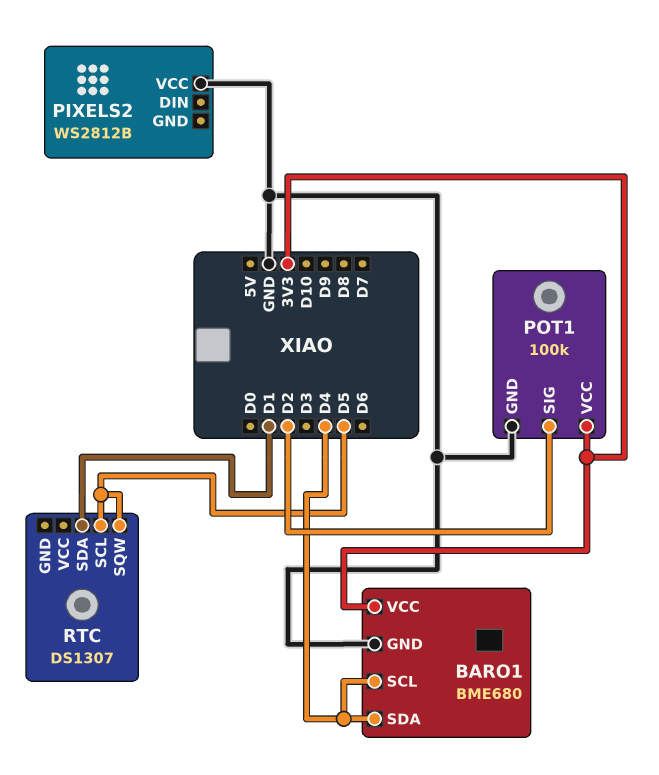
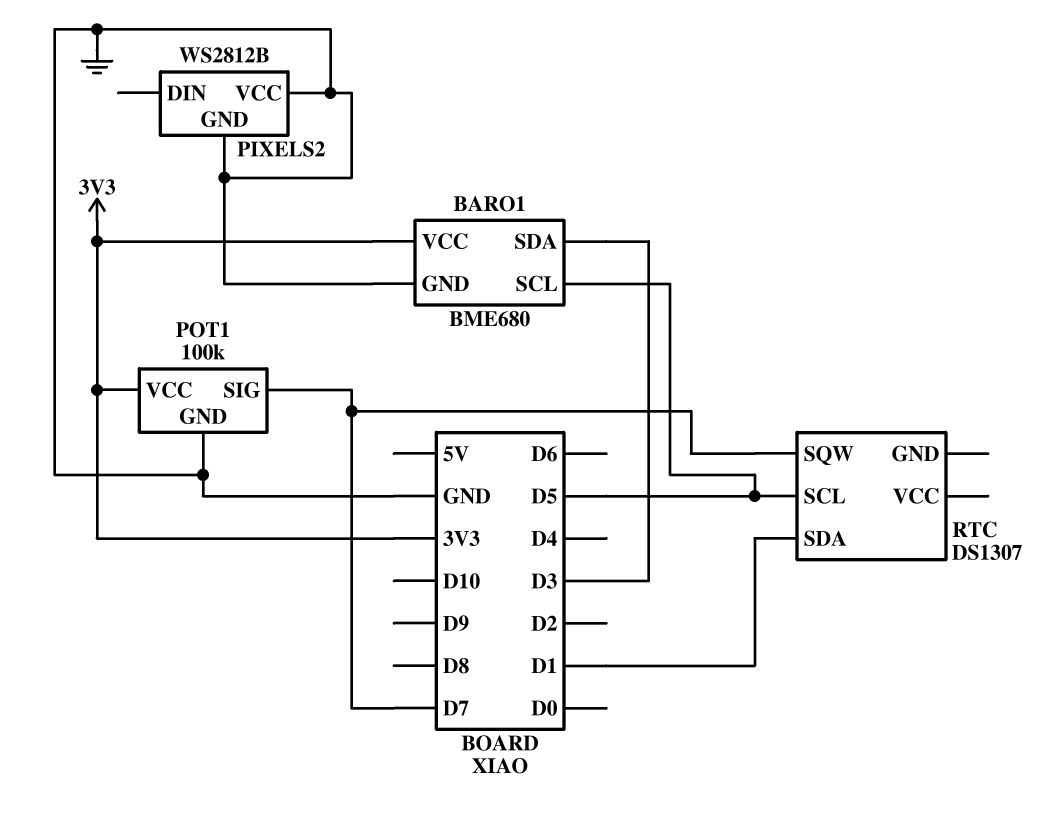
BARO1 pin SCL: D4 -> D5
BARO1 pin SDA: D4 -> D3
PIXELS2 pin GND: none -> GND
POT1 pin SIG: D2 -> D7
RTC pin SQW: D5 -> D7

